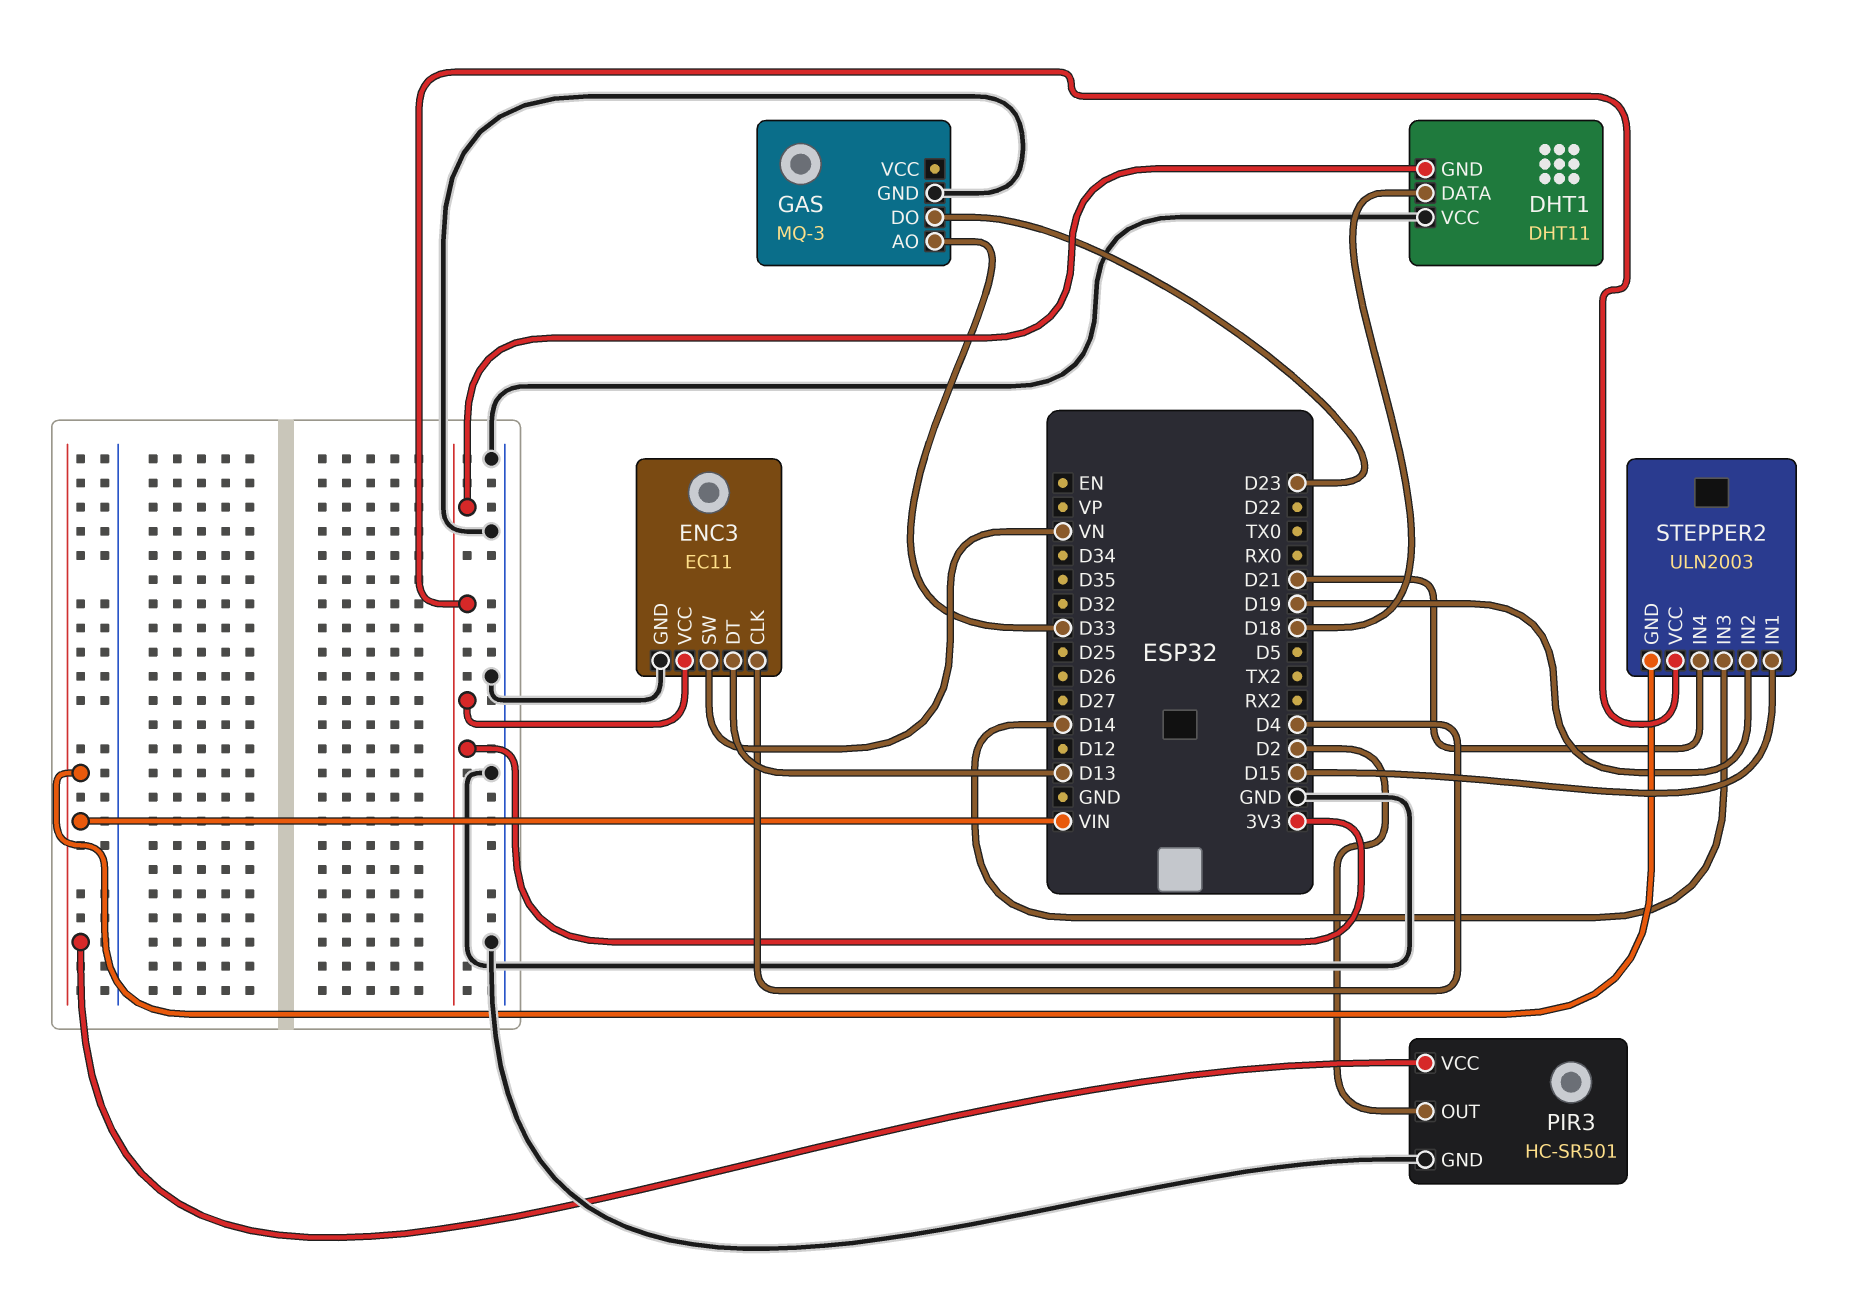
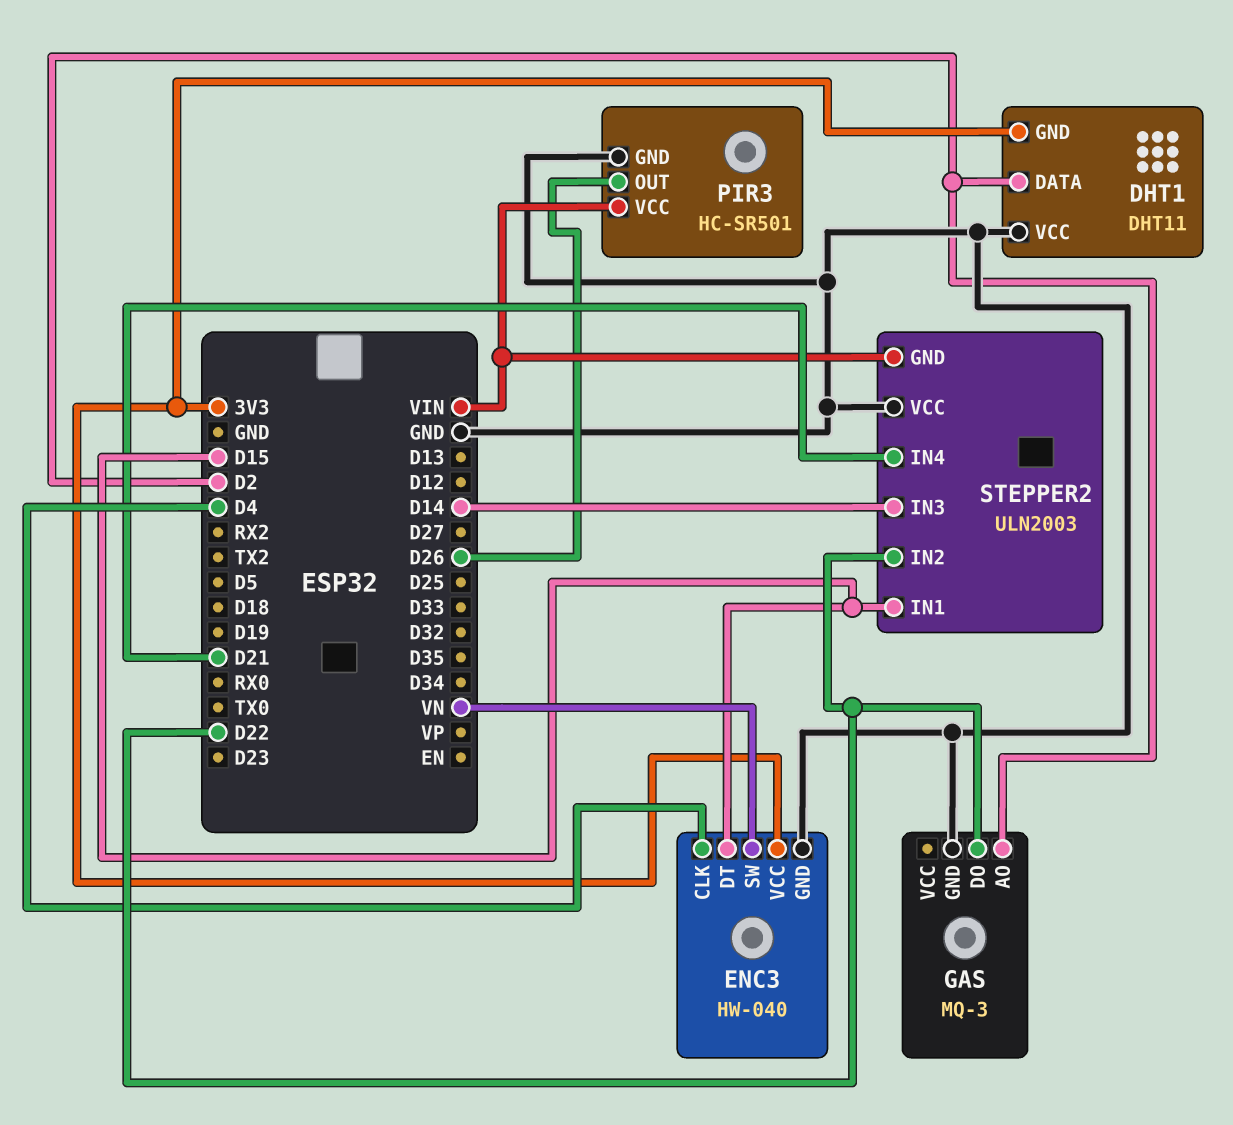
DHT1 pin DATA: D18 -> D2
ENC3: EC11 -> HW-040
ENC3 pin DT: D13 -> D15
GAS pin AO: D33 -> D2
GAS pin DO: D23 -> D22
PIR3 pin OUT: D2 -> D26
STEPPER2 pin IN2: D19 -> D22
STEPPER2 pin VCC: 3V3 -> GND

